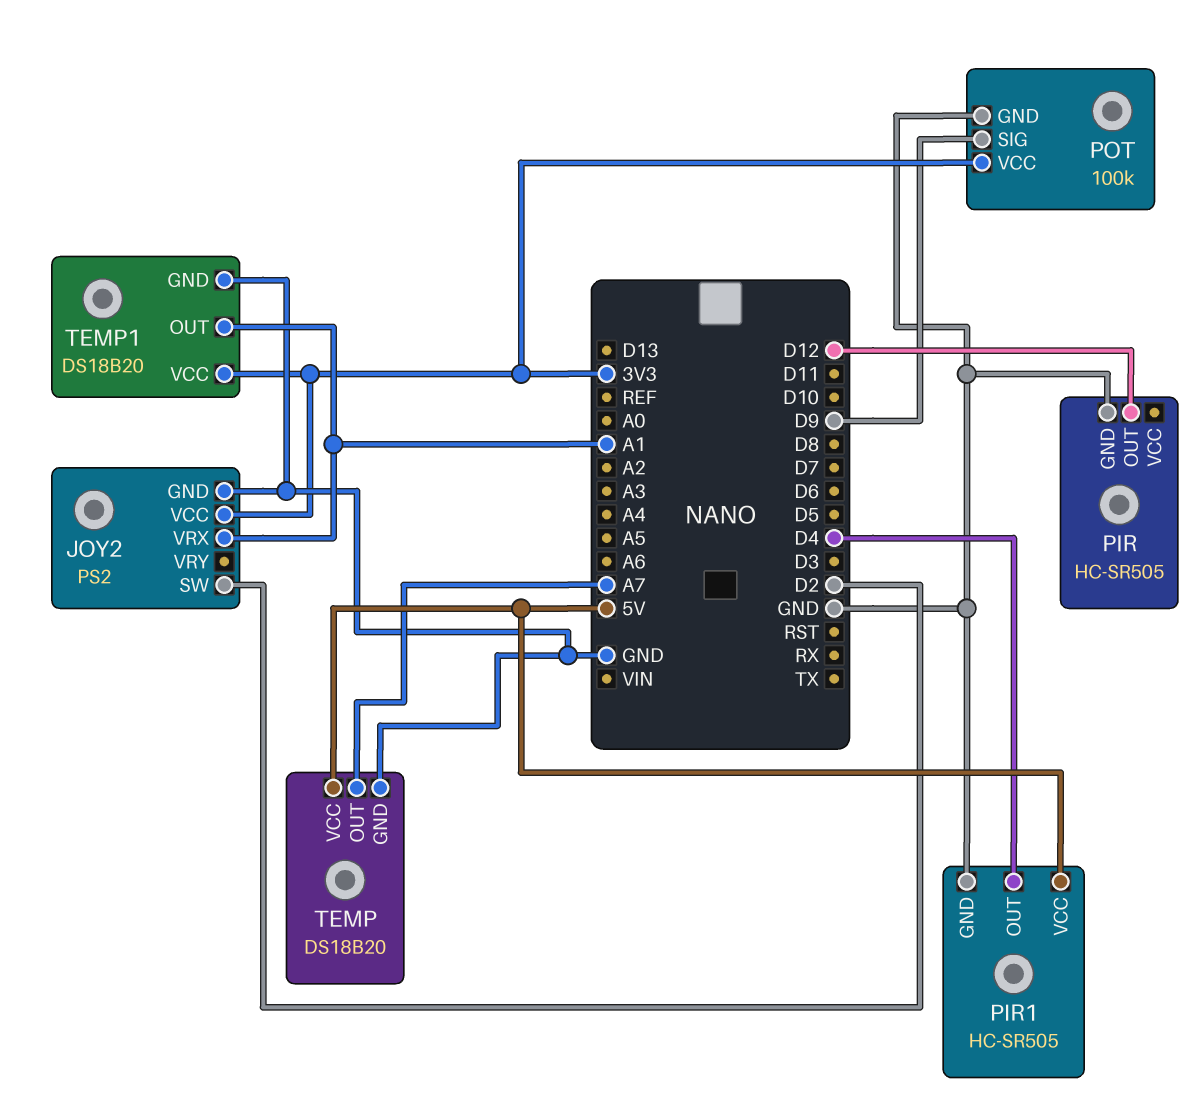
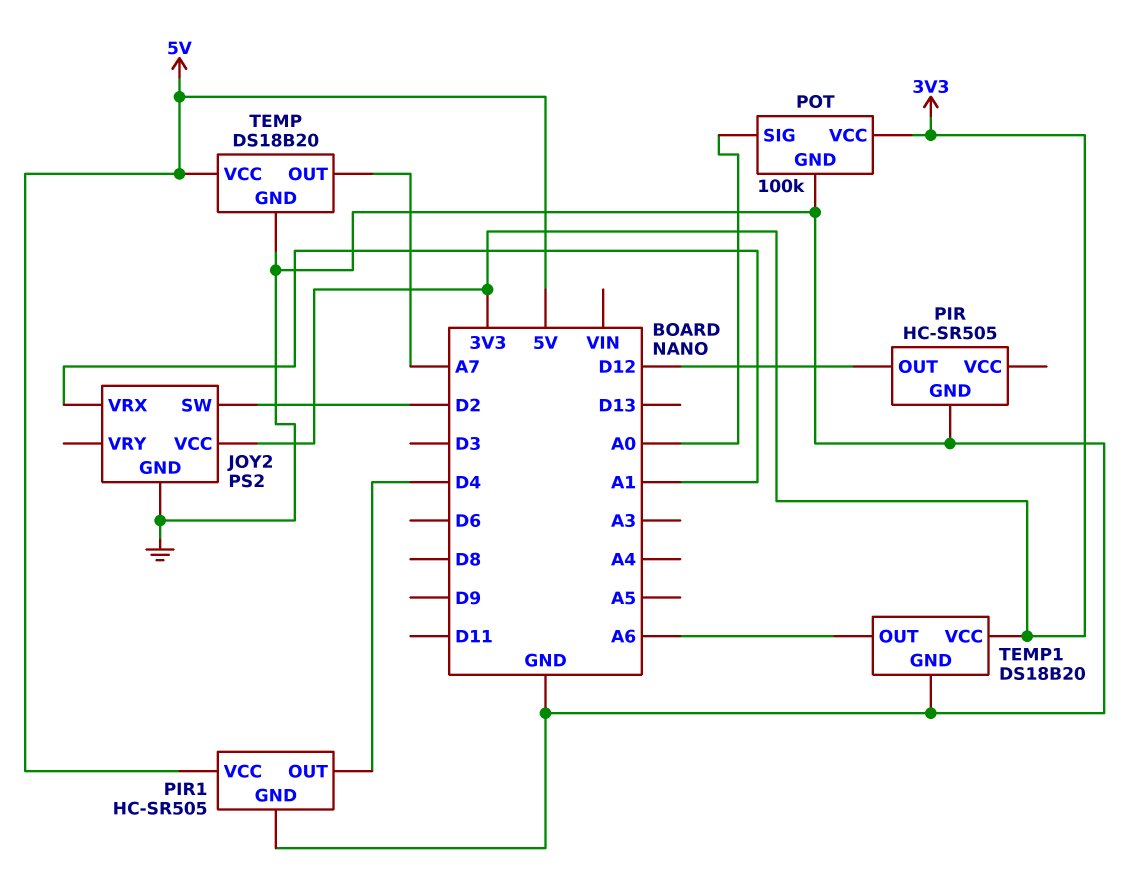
POT pin SIG: D9 -> A0
TEMP1 pin OUT: A1 -> A6

